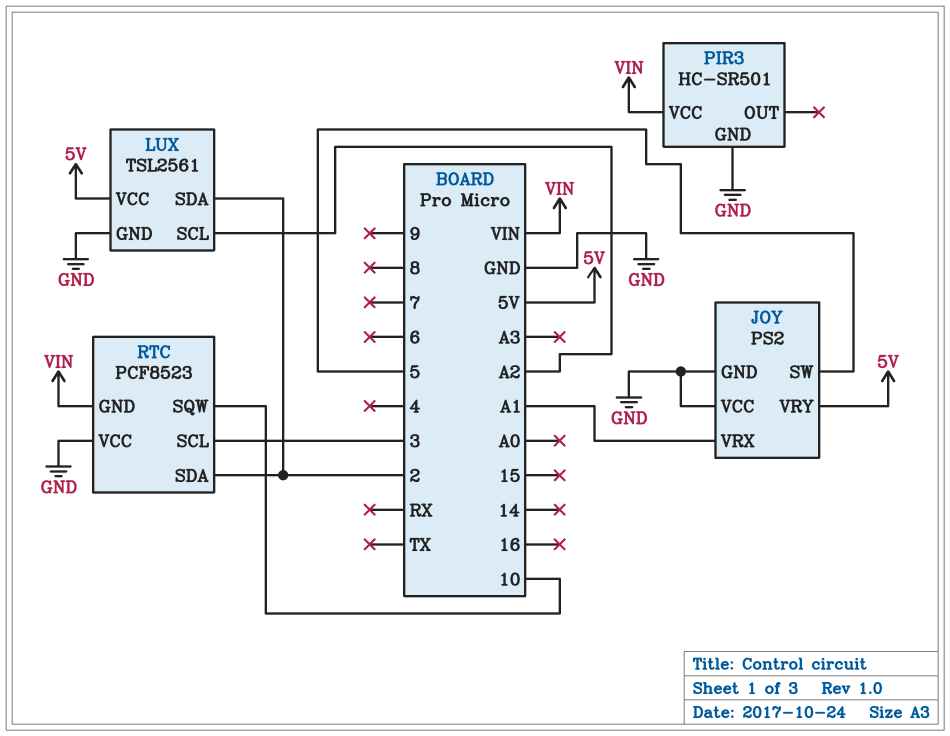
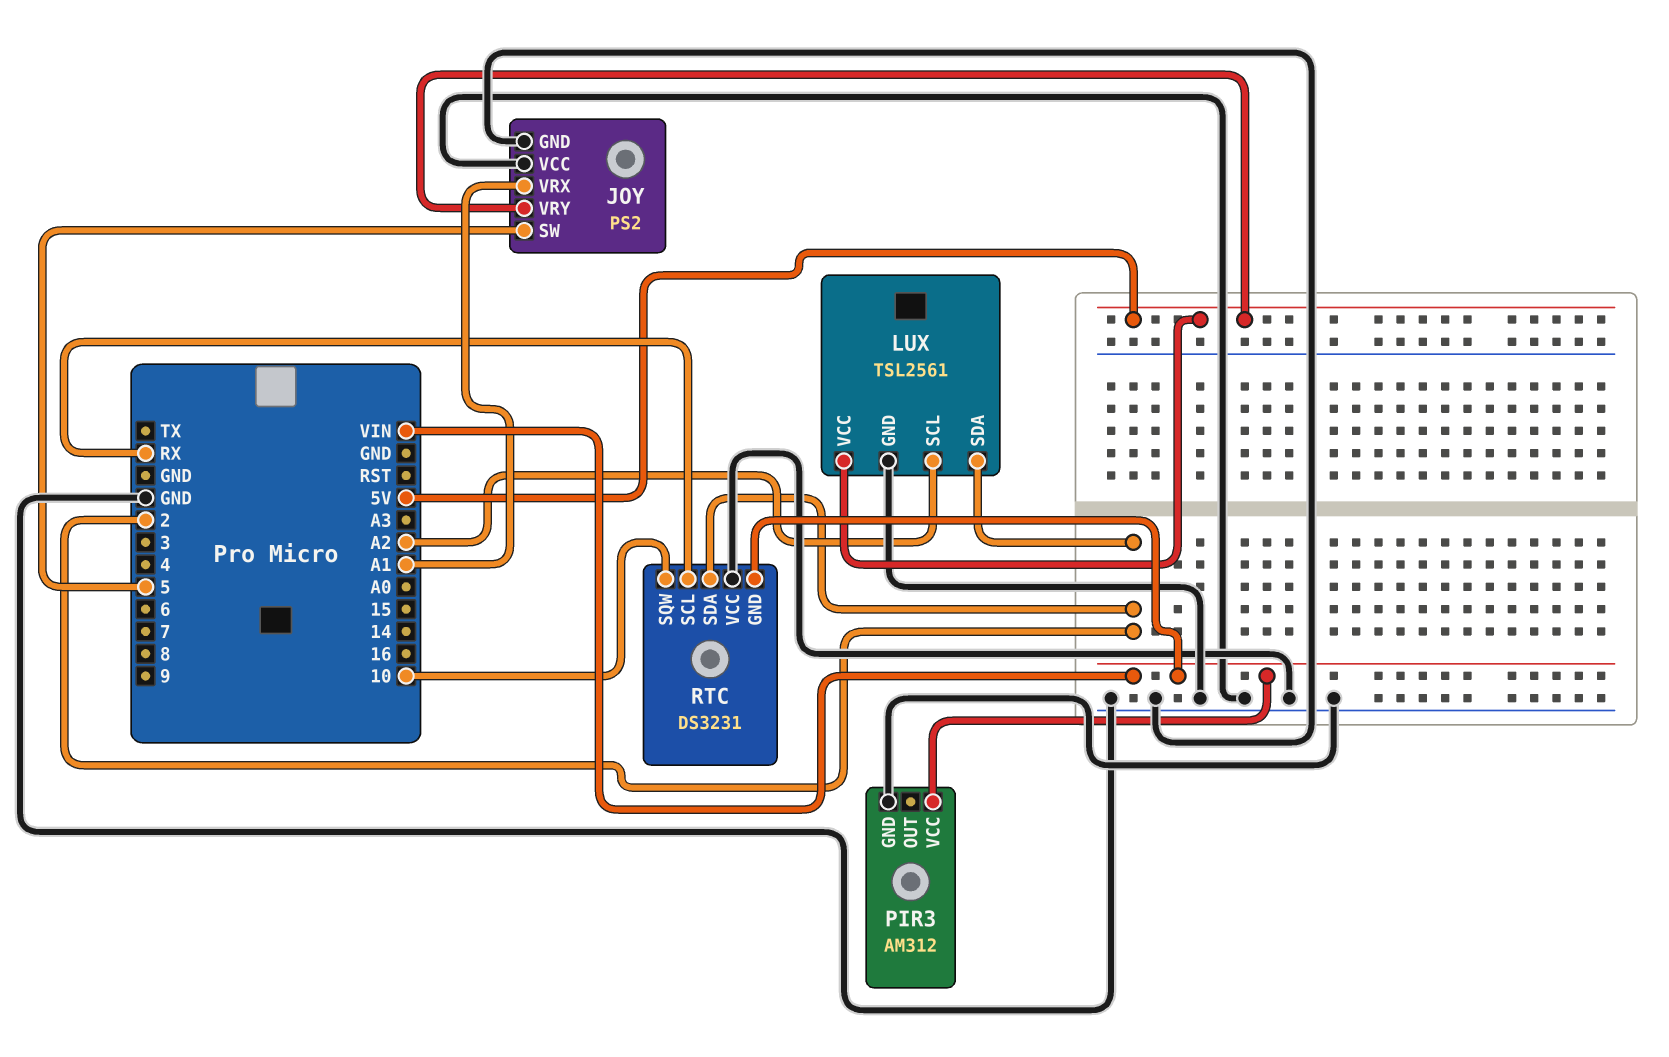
PIR3: HC-SR501 -> AM312
RTC: PCF8523 -> DS3231
RTC pin SCL: 3 -> RX

